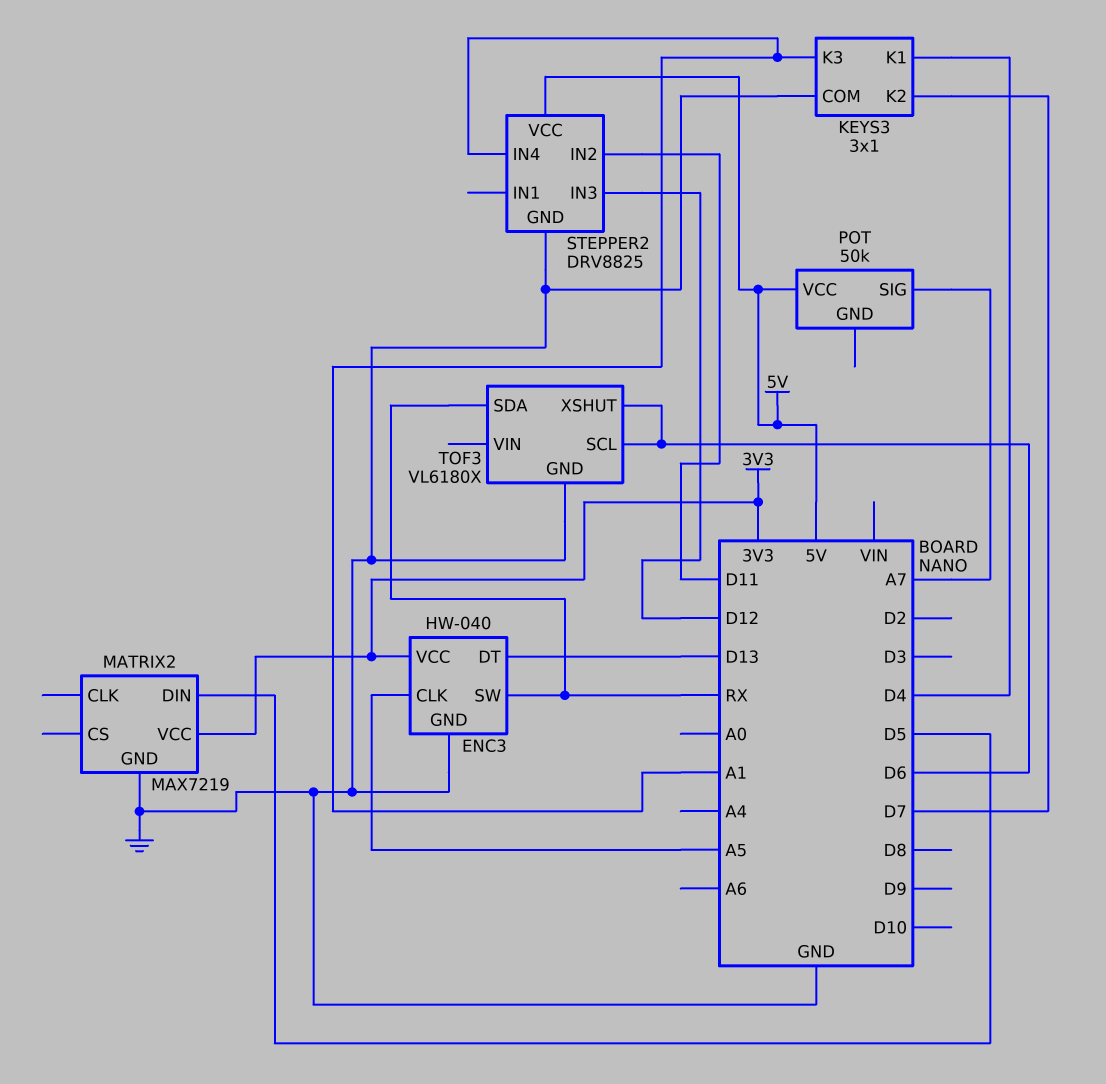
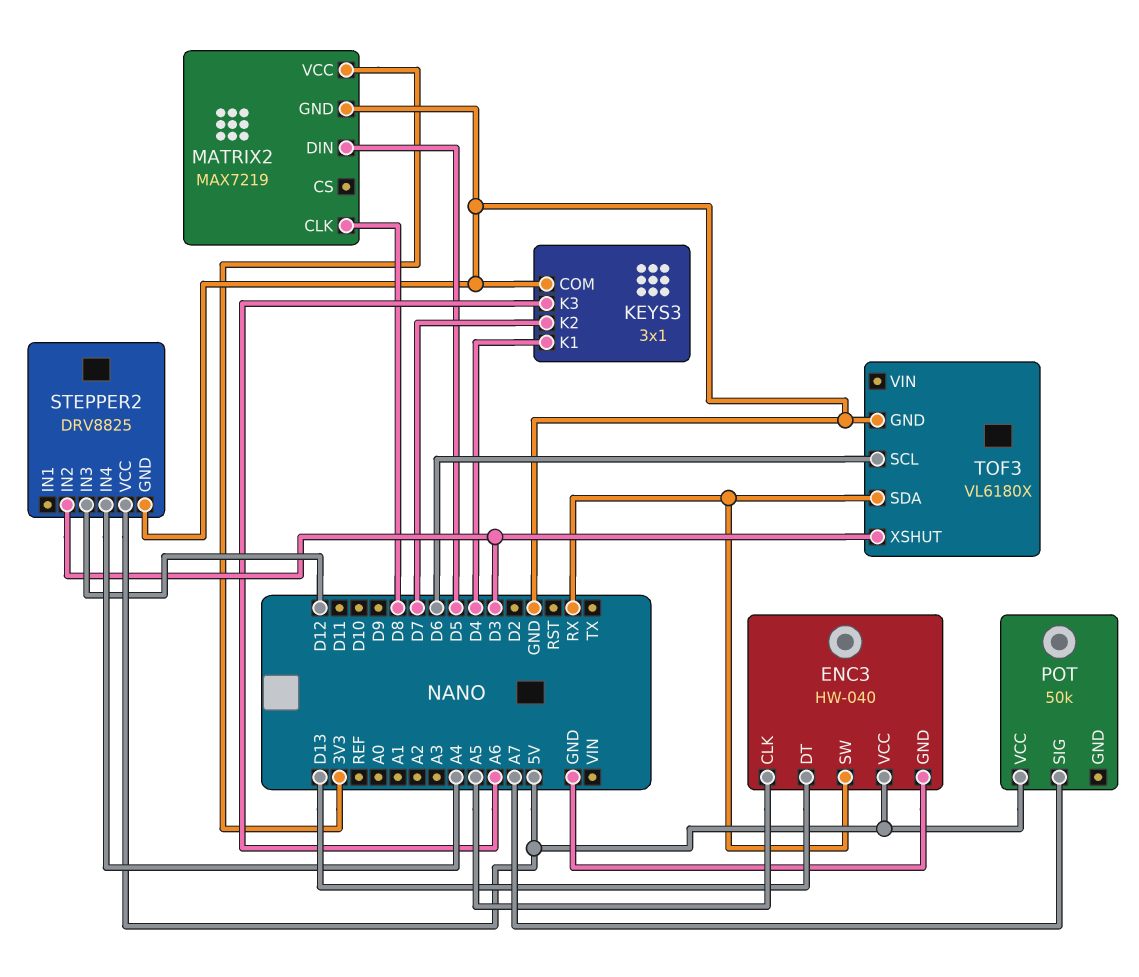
ENC3 pin VCC: 3V3 -> 5V
KEYS3 pin K3: A1 -> A6
MATRIX2 pin CLK: none -> D8
STEPPER2 pin IN2: D11 -> D3
STEPPER2 pin IN4: A1 -> A4
TOF3 pin XSHUT: D6 -> D3

